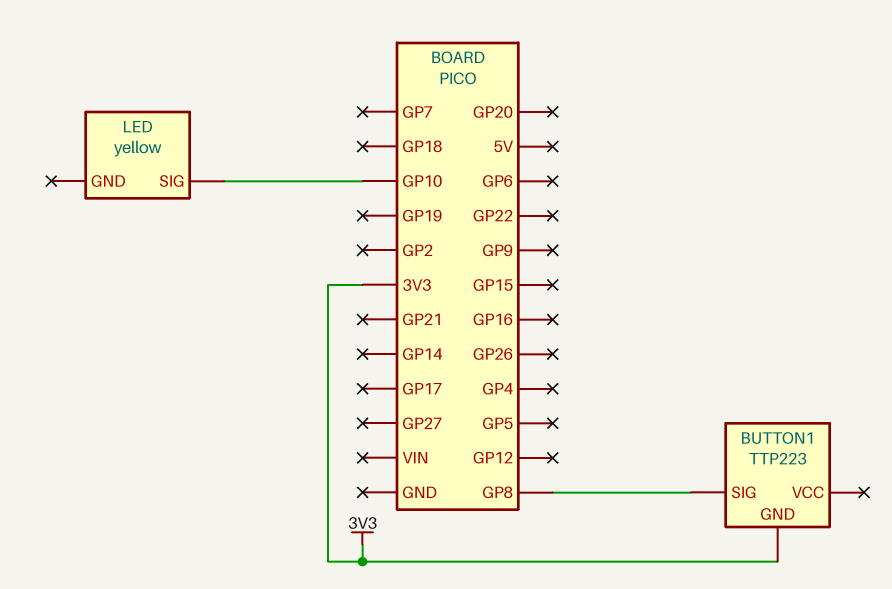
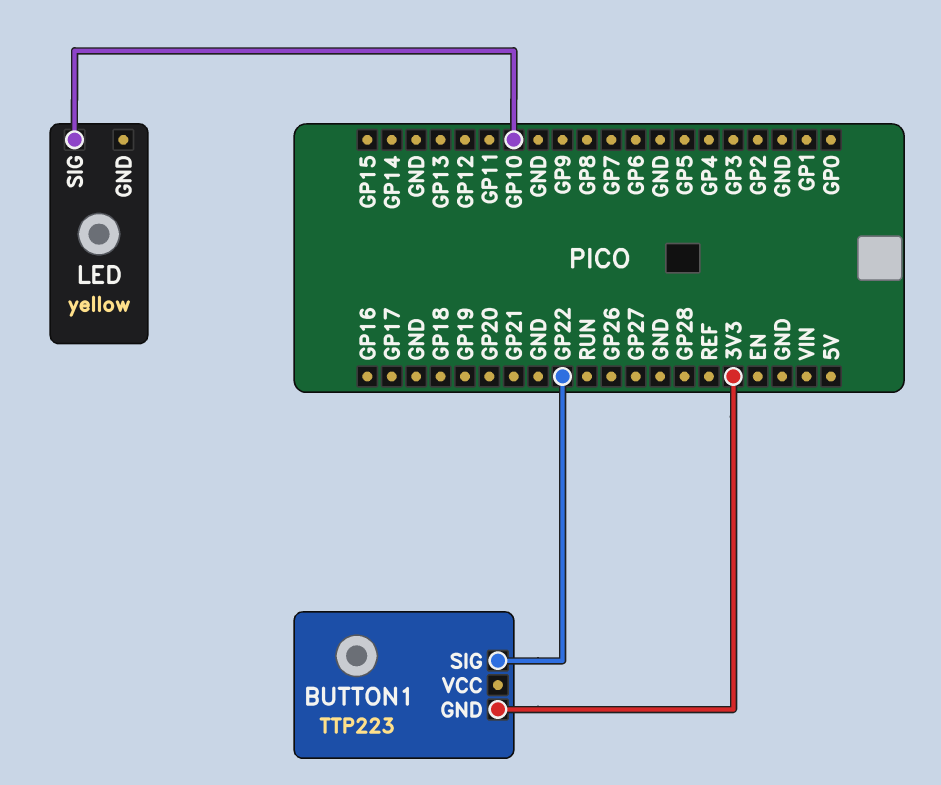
BUTTON1 pin SIG: GP8 -> GP22

